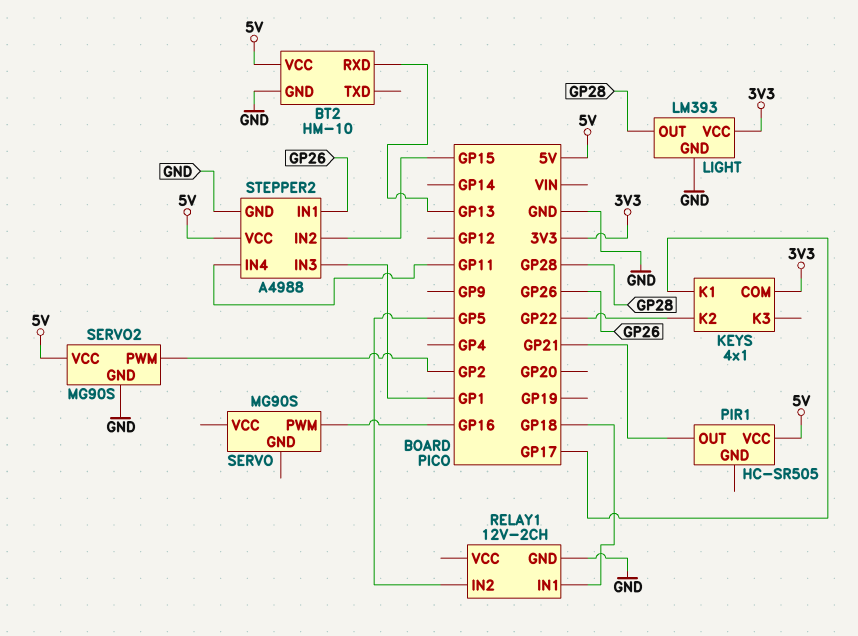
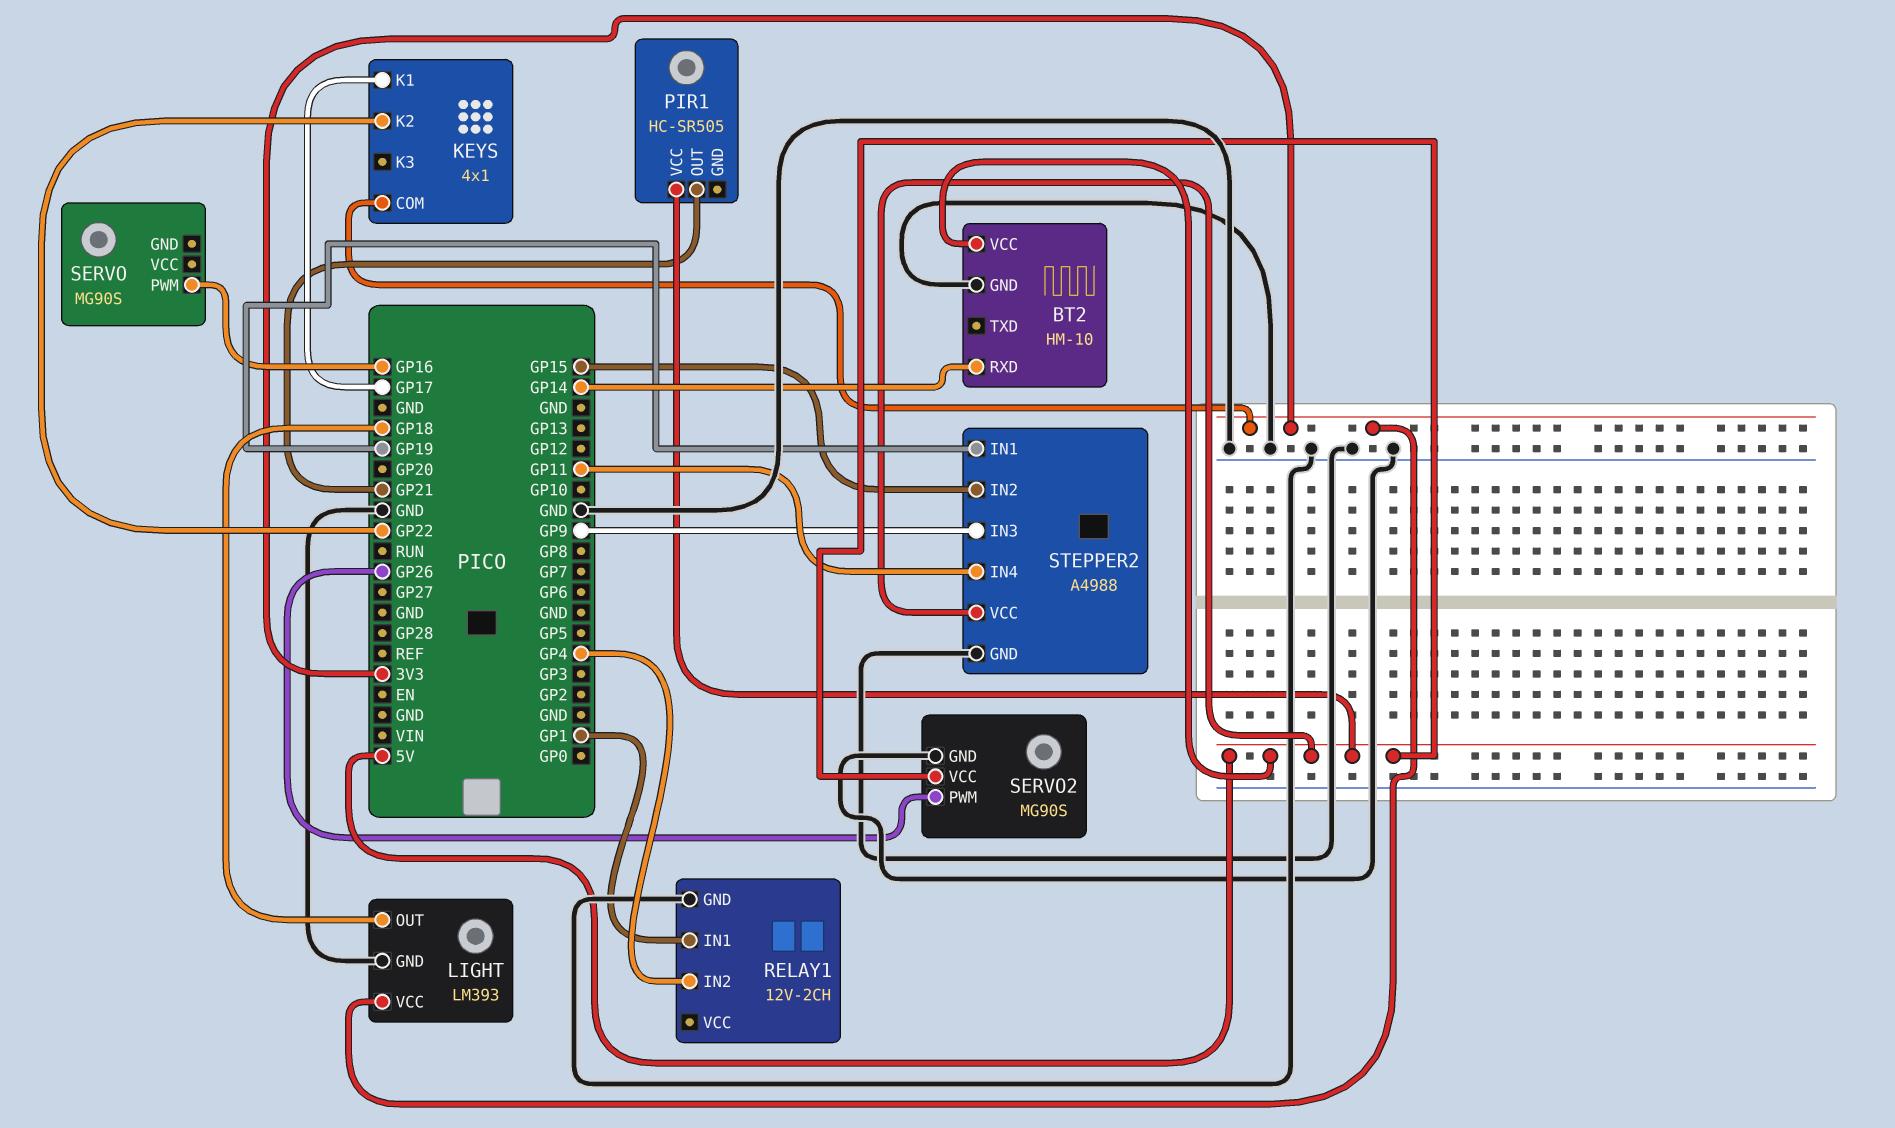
BT2 pin RXD: GP13 -> GP14
LIGHT pin OUT: GP28 -> GP18
RELAY1 pin IN1: GP18 -> GP1
RELAY1 pin IN2: GP5 -> GP4
SERVO2 pin PWM: GP2 -> GP26
STEPPER2 pin IN1: GP26 -> GP19
STEPPER2 pin IN3: GP1 -> GP9

